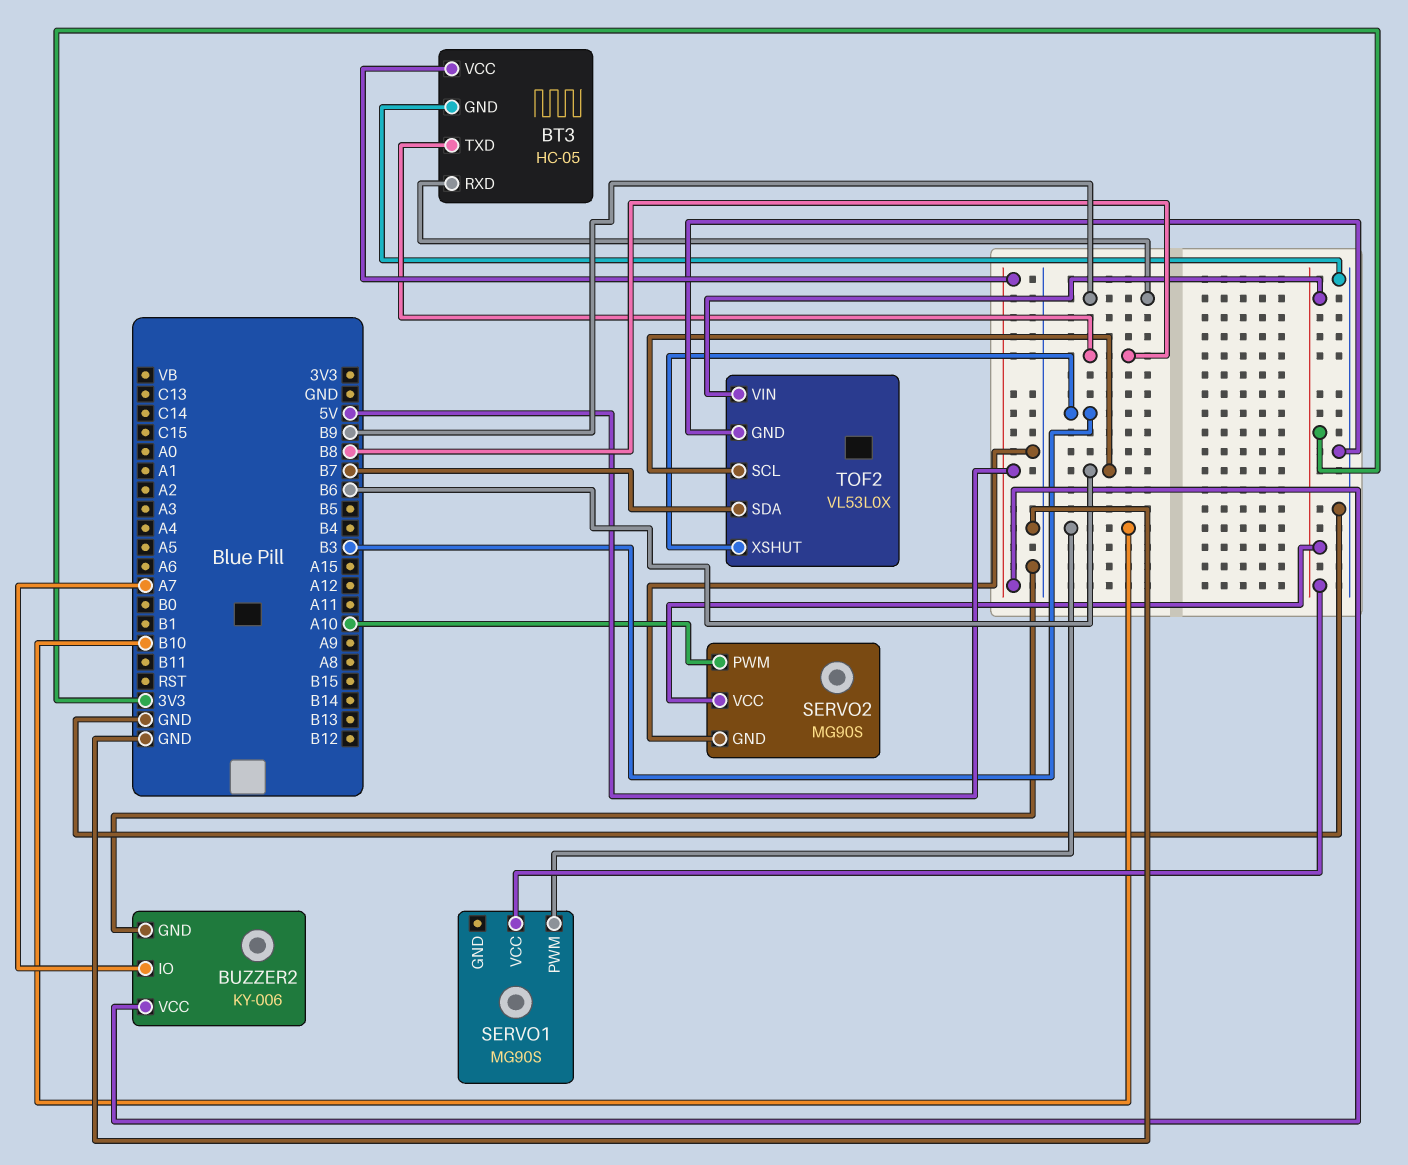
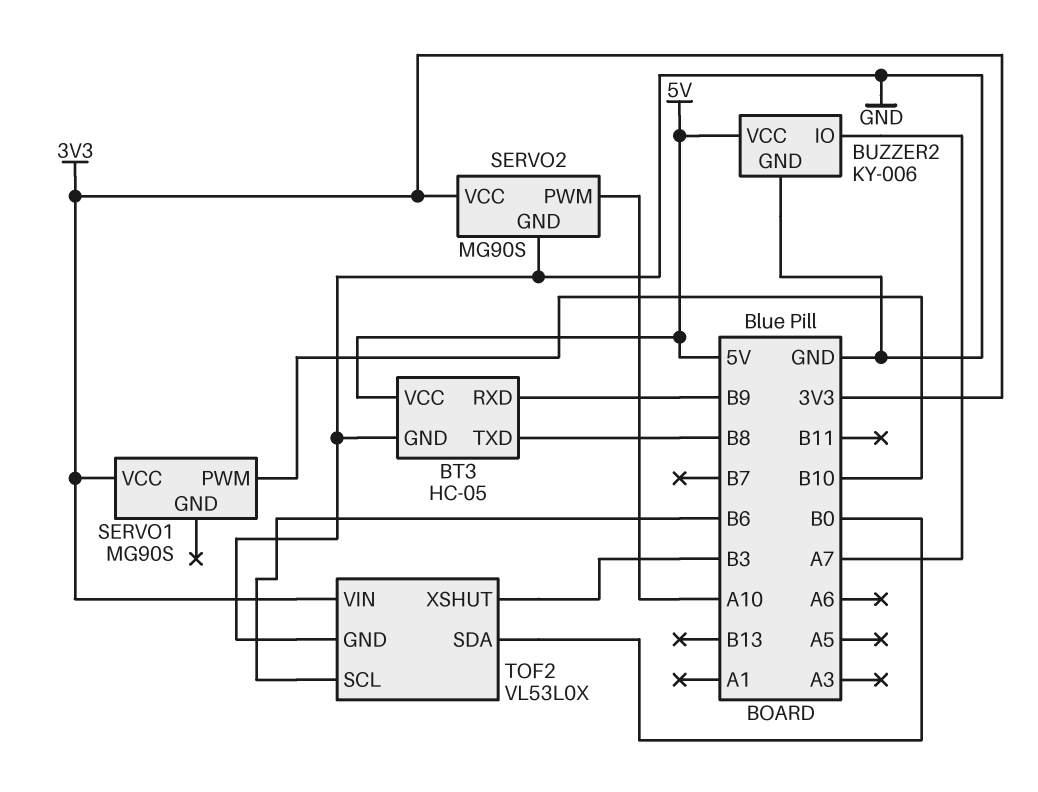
TOF2 pin SDA: B7 -> B0

